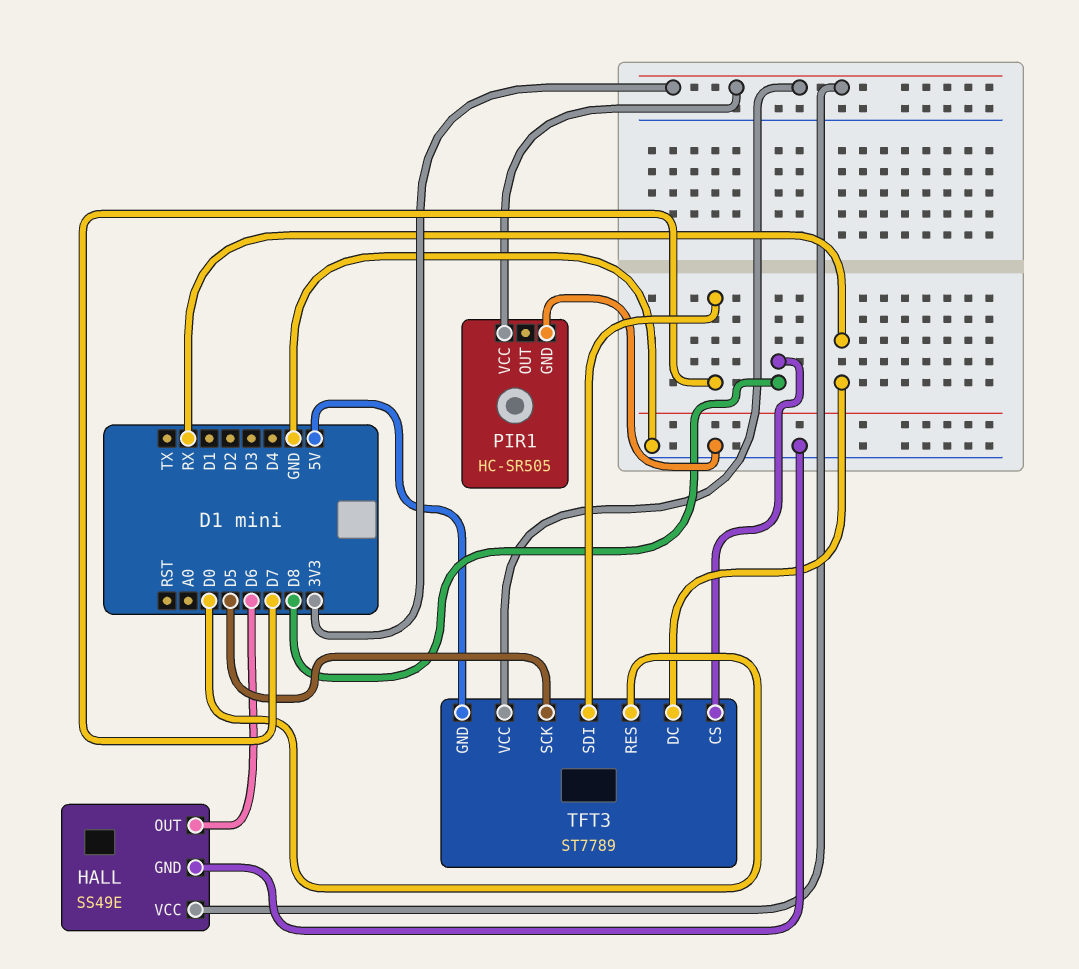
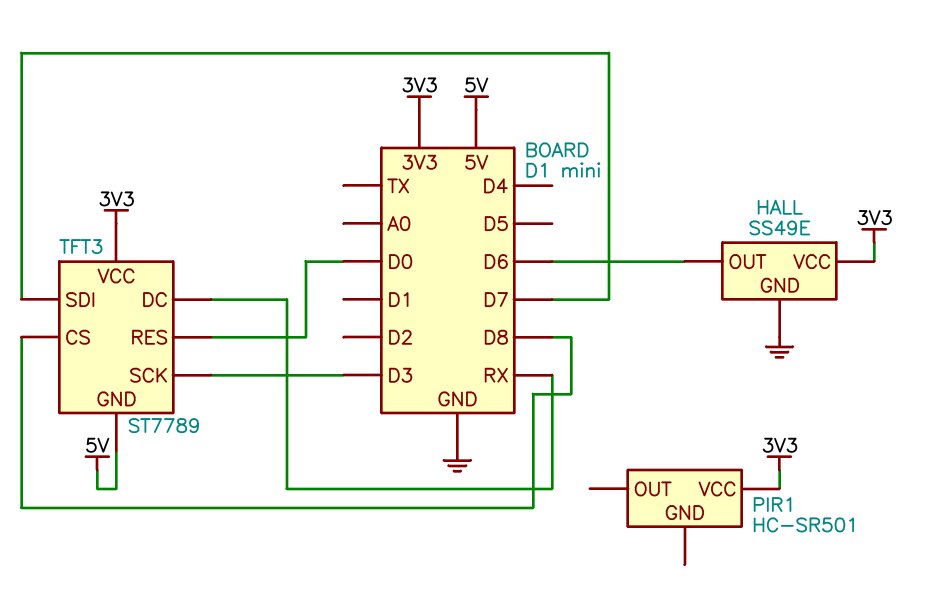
PIR1: HC-SR505 -> HC-SR501
PIR1 pin GND: GND -> none
TFT3 pin SCK: D5 -> D3

